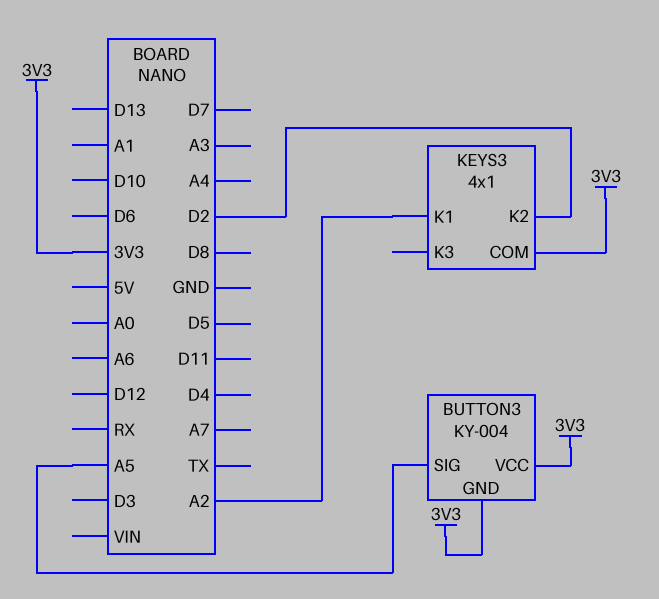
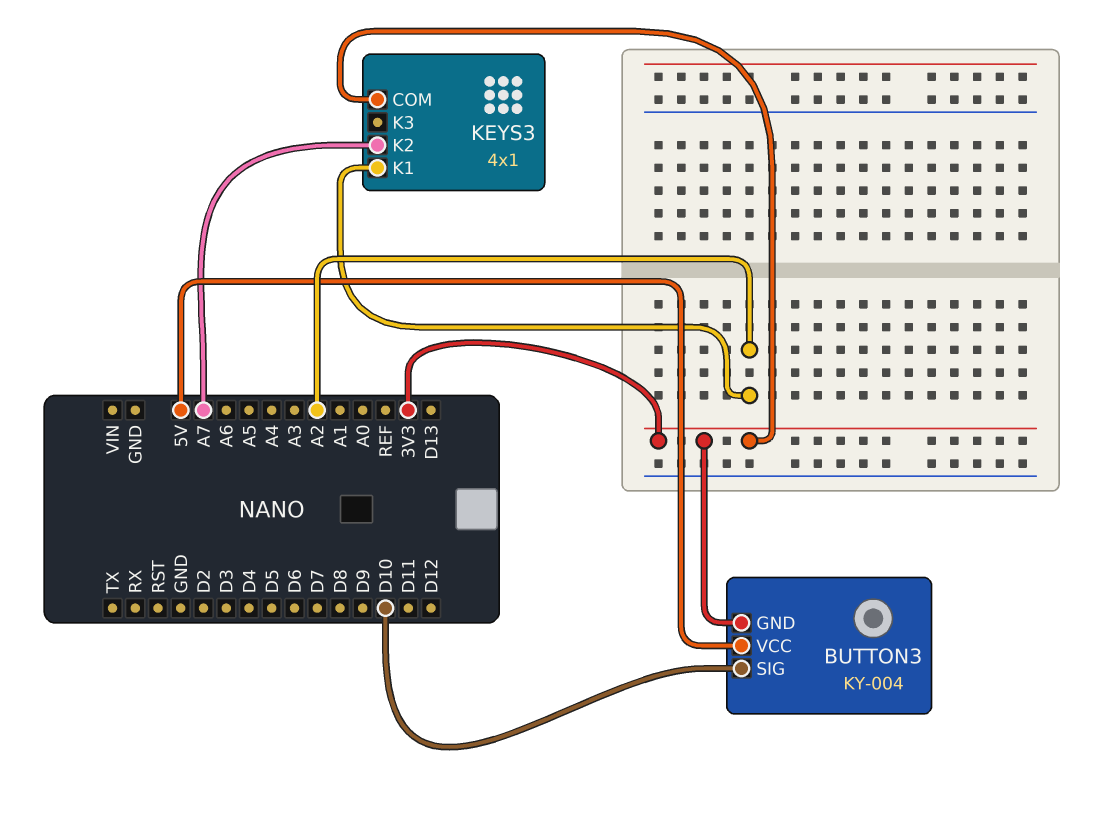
BUTTON3 pin SIG: A5 -> D10
BUTTON3 pin VCC: 3V3 -> 5V
KEYS3 pin K2: D2 -> A7

